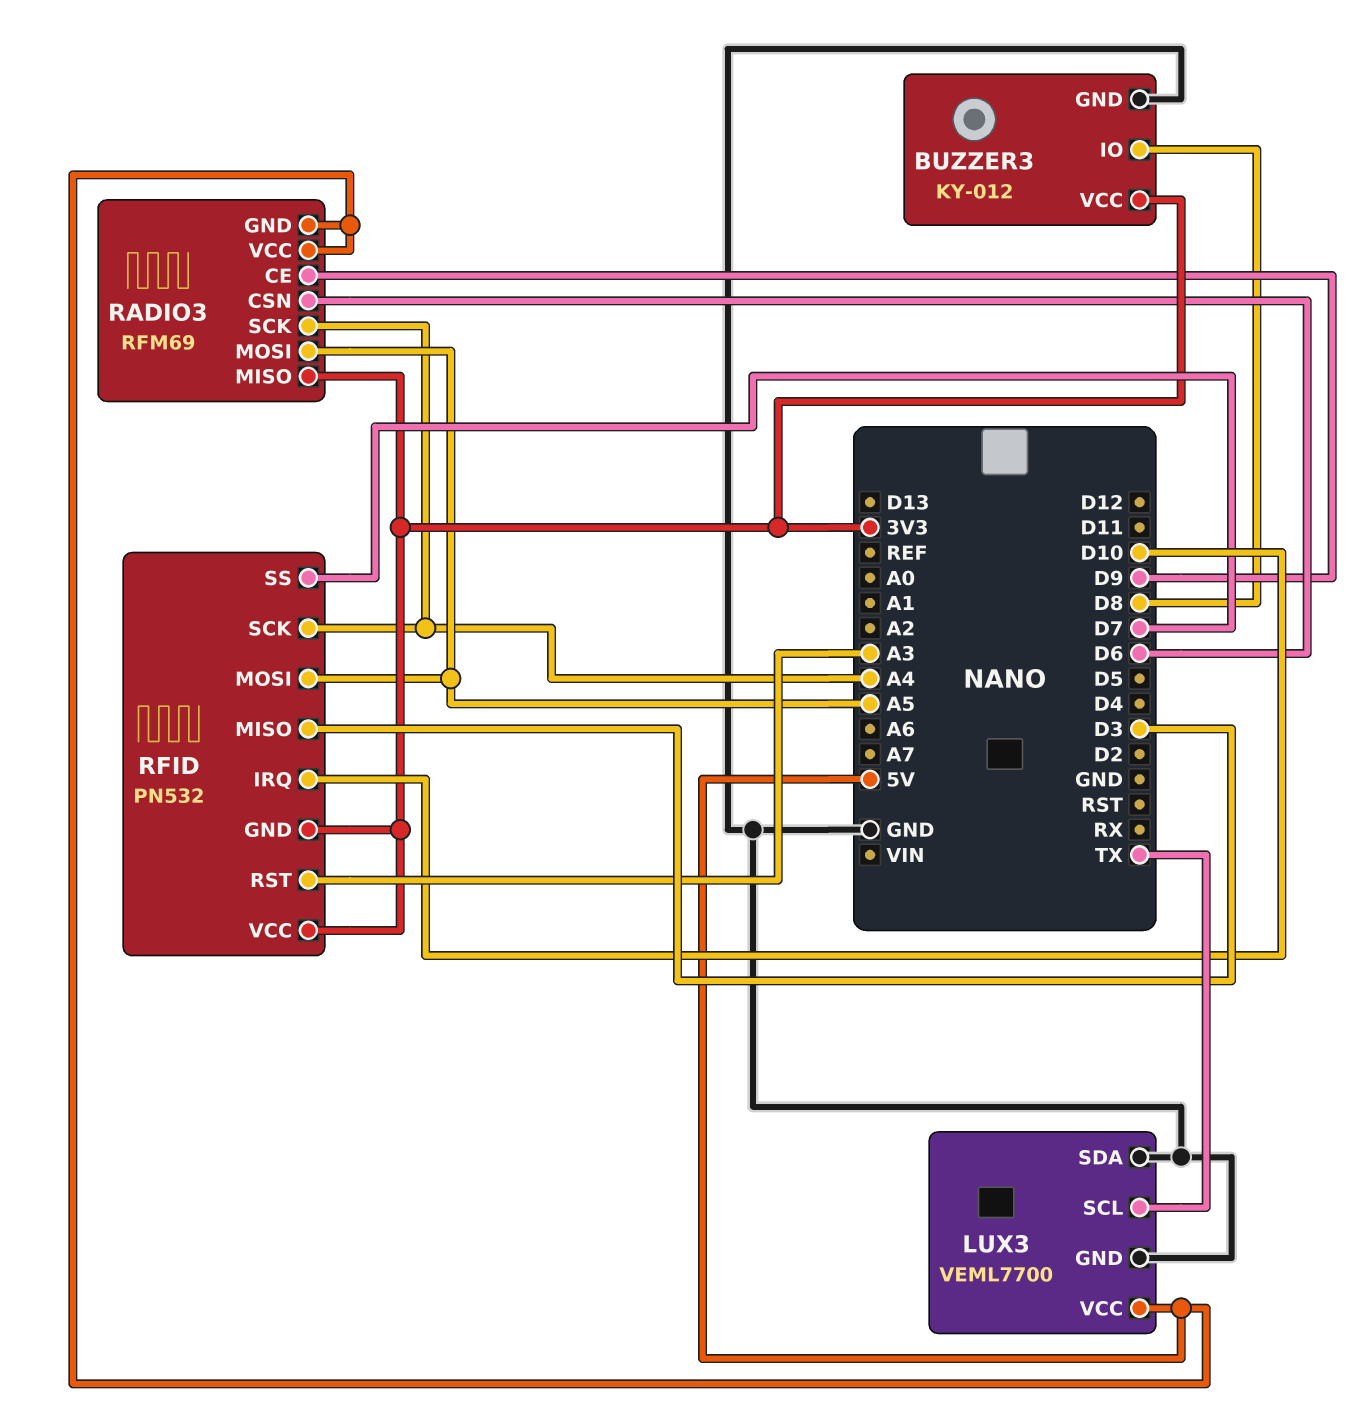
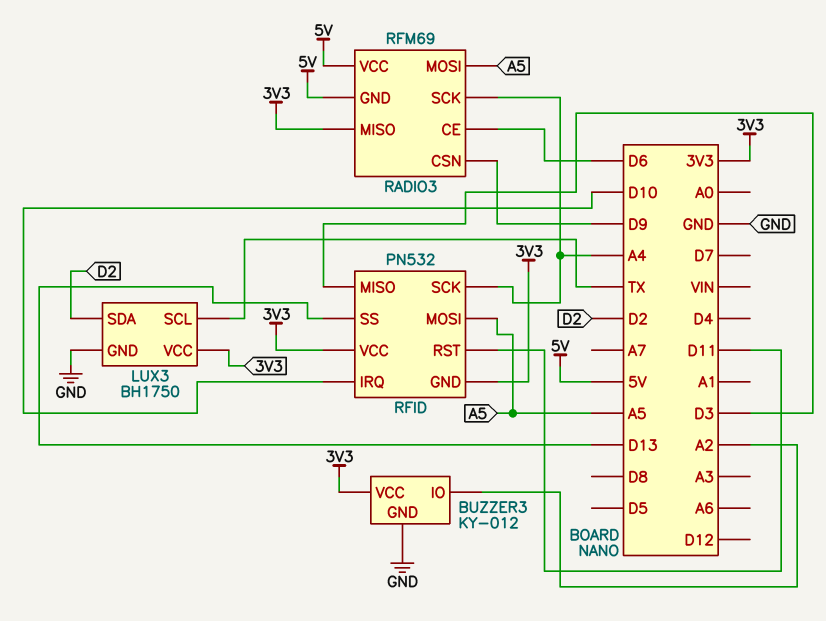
BUZZER3 pin IO: D8 -> A2
LUX3: VEML7700 -> BH1750
LUX3 pin SDA: GND -> D2
LUX3 pin VCC: 5V -> 3V3
RADIO3 pin CE: D9 -> D6
RADIO3 pin CSN: D6 -> D9
RFID pin RST: A3 -> D11
RFID pin SS: D7 -> D13

